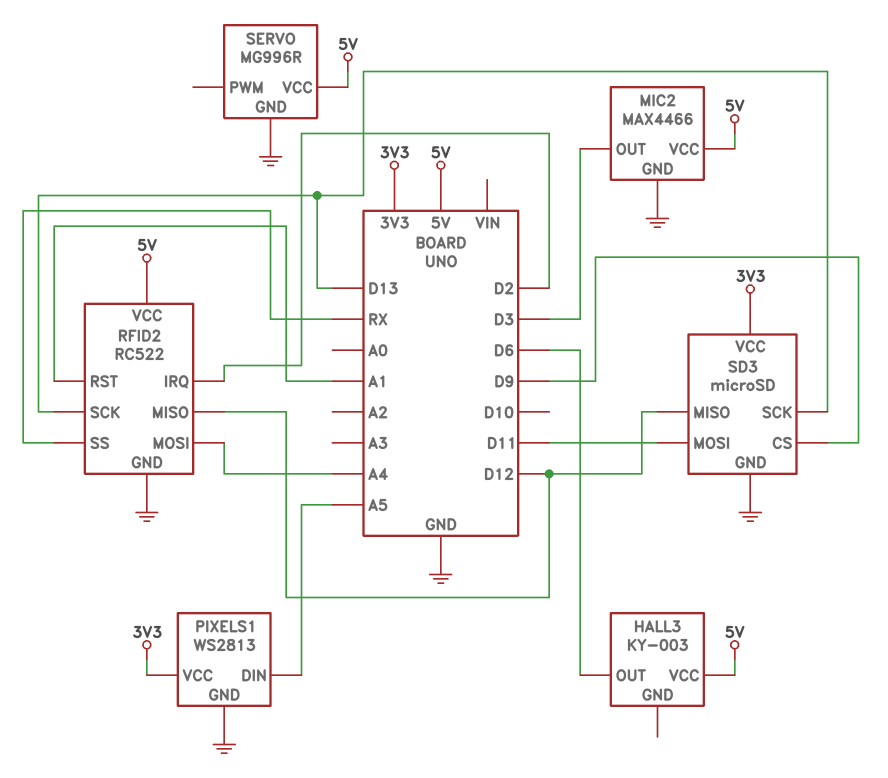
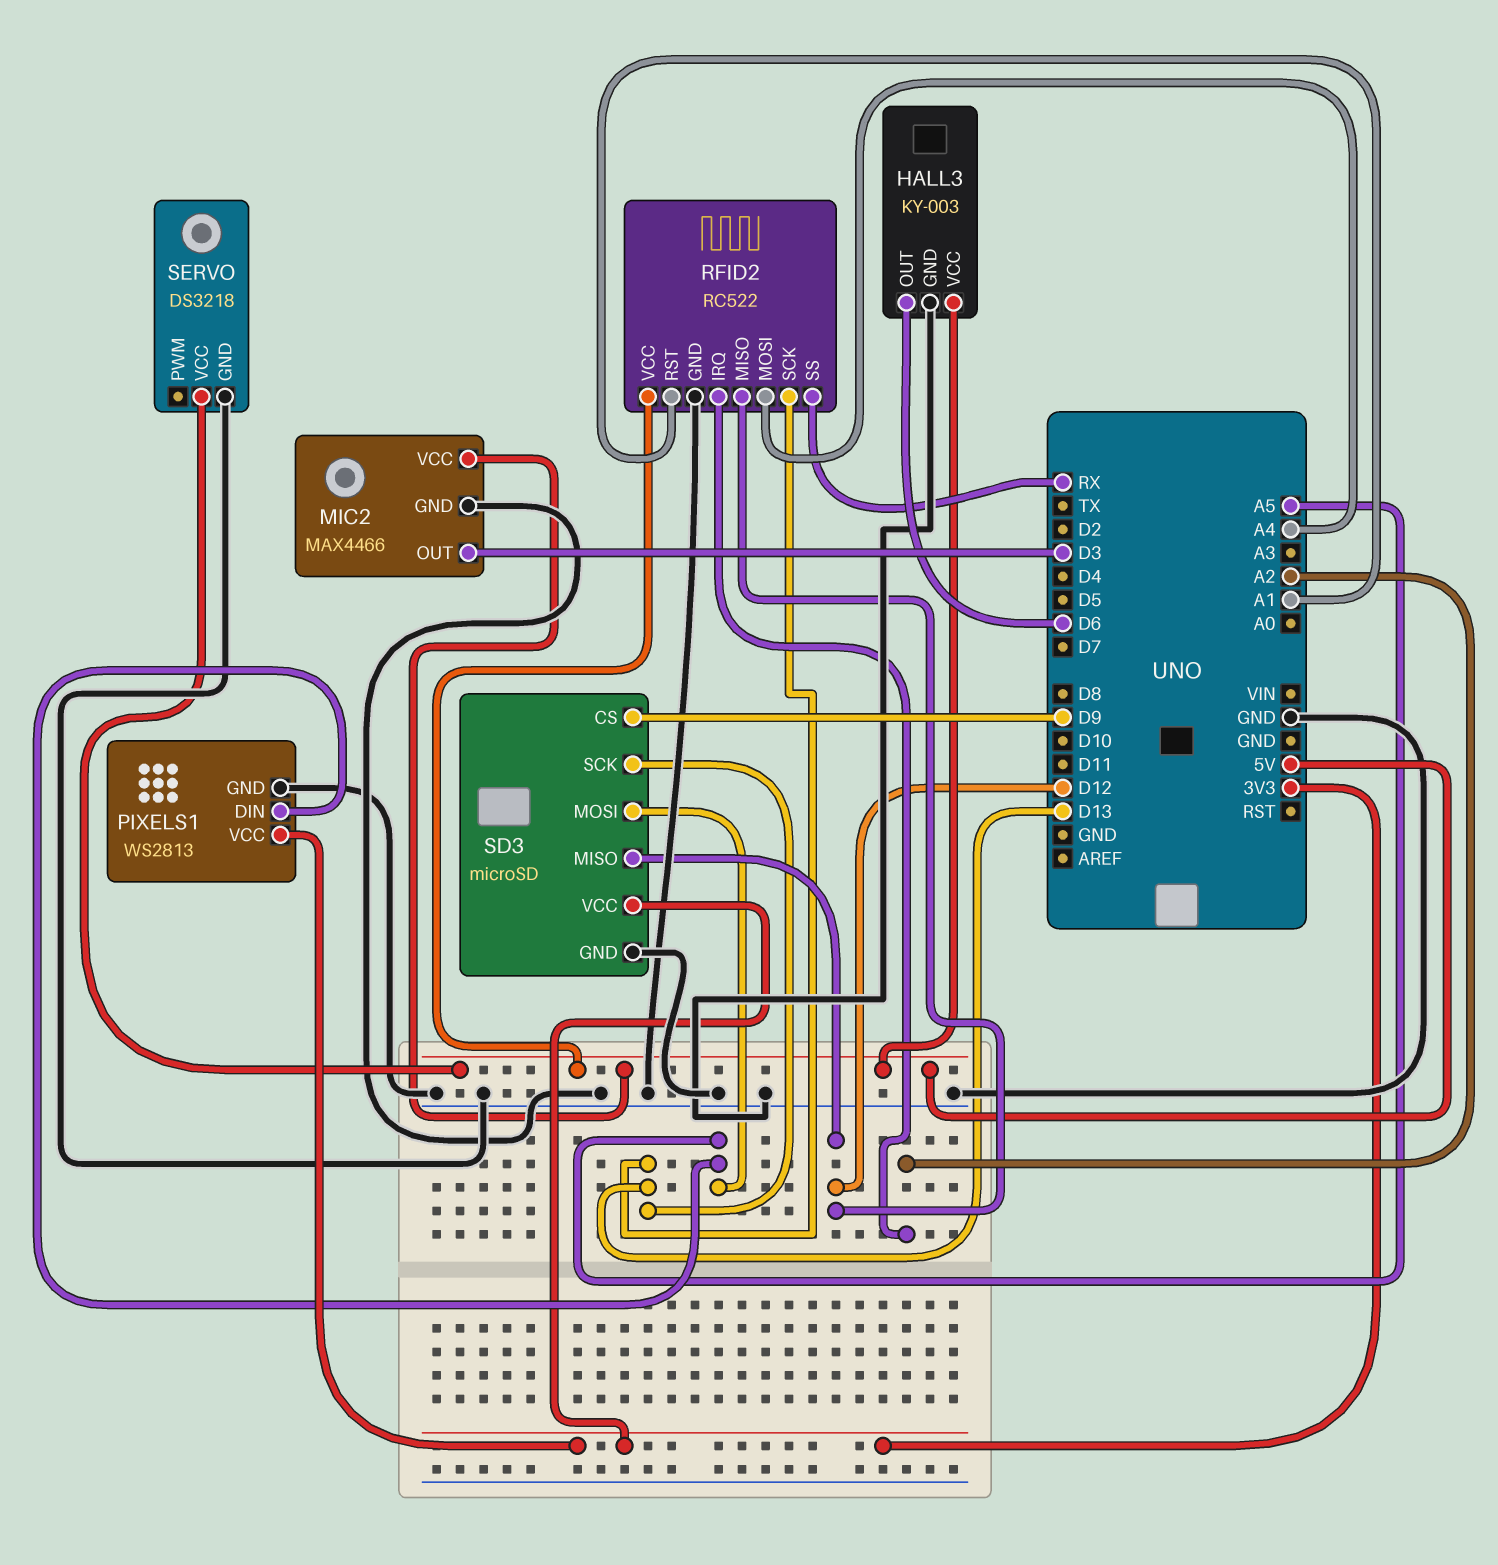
HALL3 pin GND: none -> GND
RFID2 pin IRQ: D2 -> A2
SD3 pin MOSI: D11 -> A5
SERVO: MG996R -> DS3218

